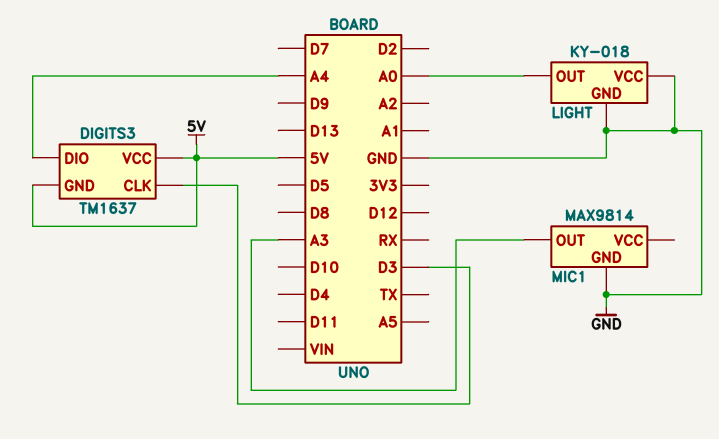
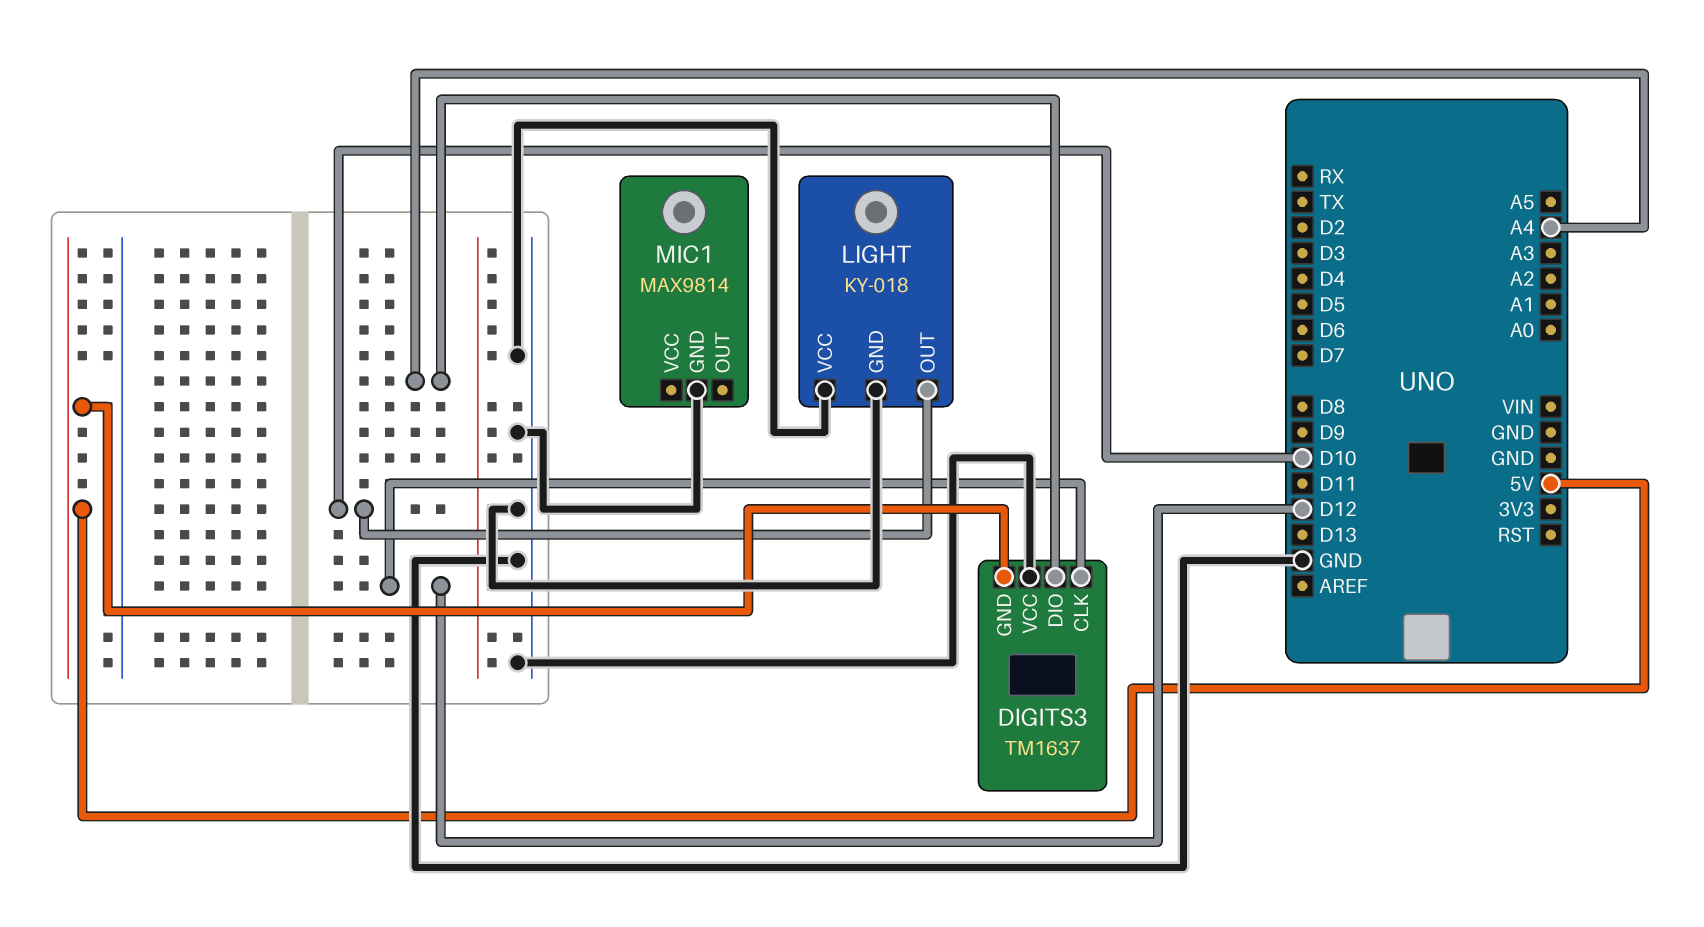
DIGITS3 pin CLK: D3 -> D12
DIGITS3 pin VCC: 5V -> GND
LIGHT pin OUT: A0 -> D10
MIC1 pin OUT: A3 -> none

